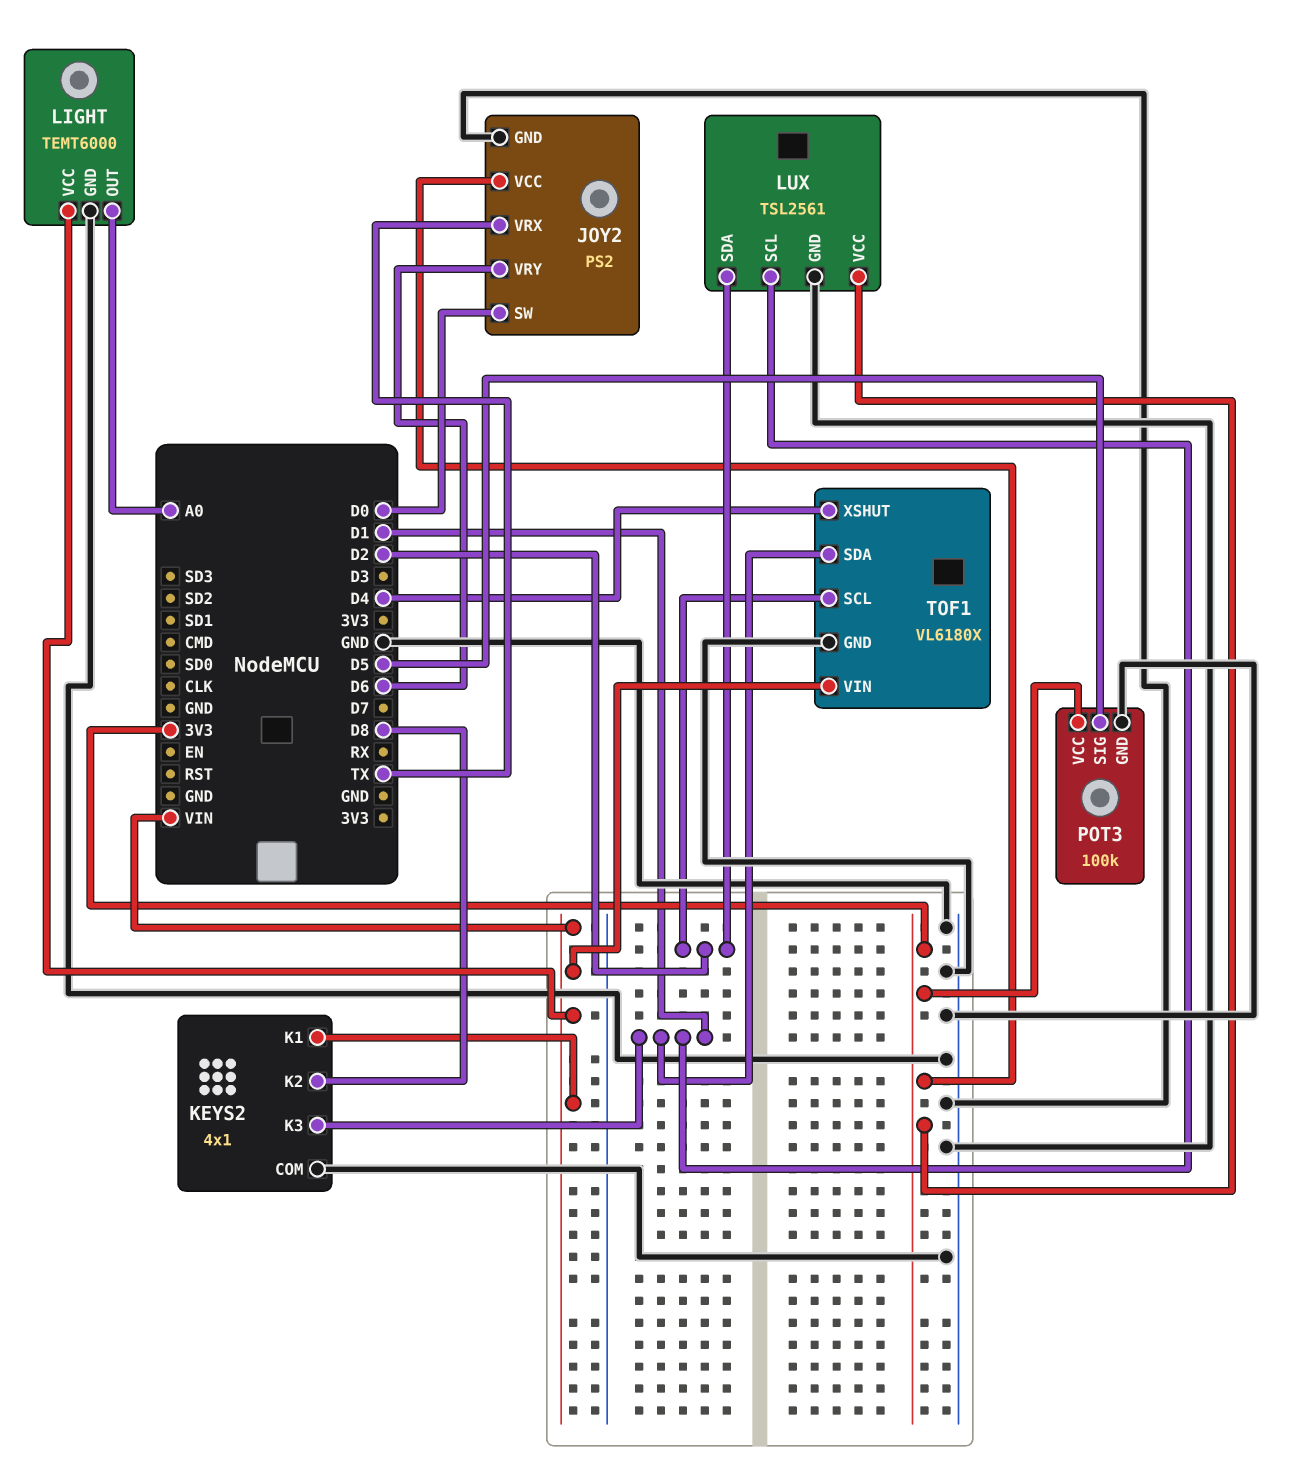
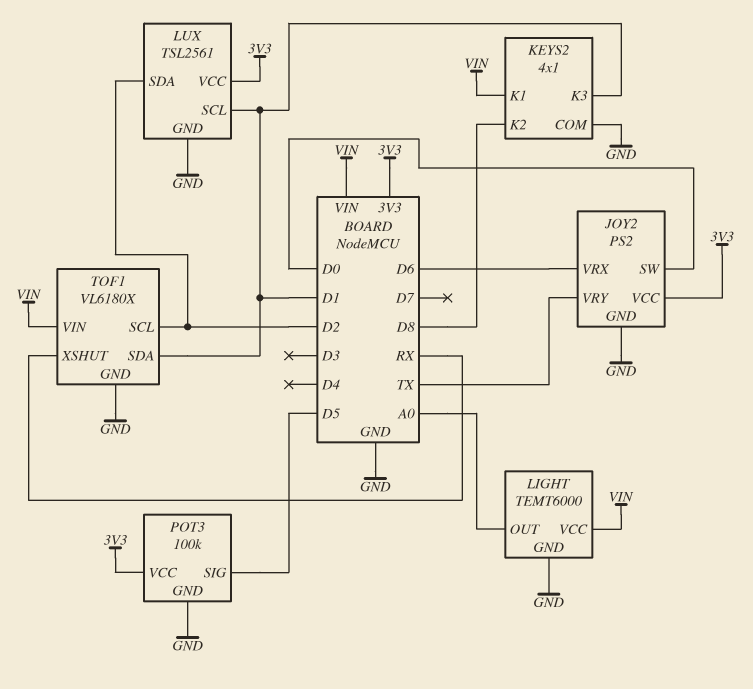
JOY2 pin VRX: TX -> D6
JOY2 pin VRY: D6 -> TX
TOF1 pin XSHUT: D4 -> RX

